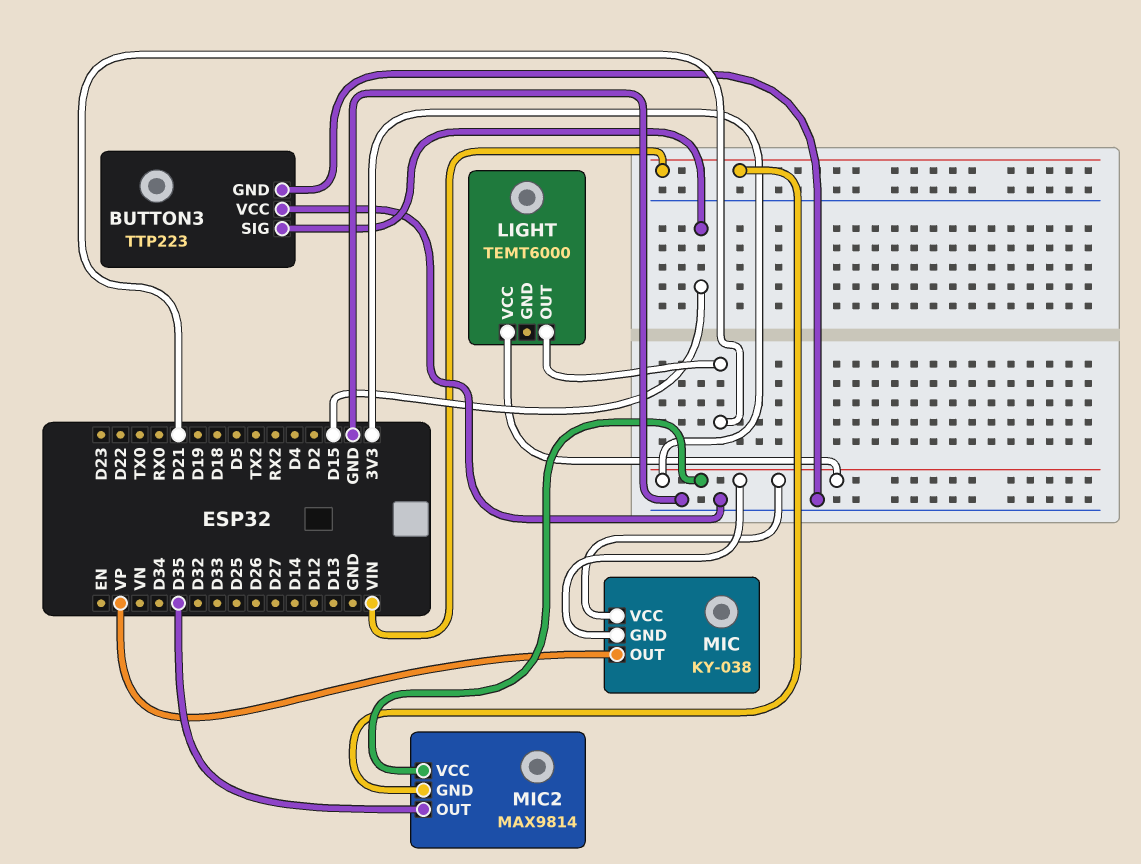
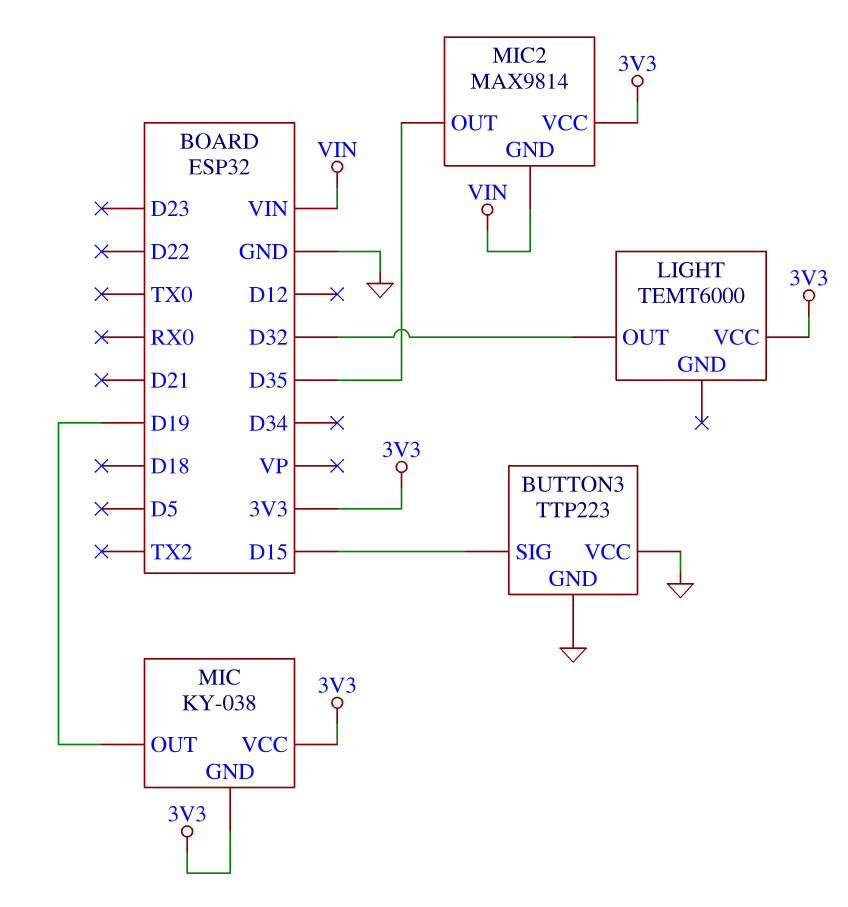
LIGHT pin OUT: D21 -> D32
MIC pin OUT: VP -> D19

